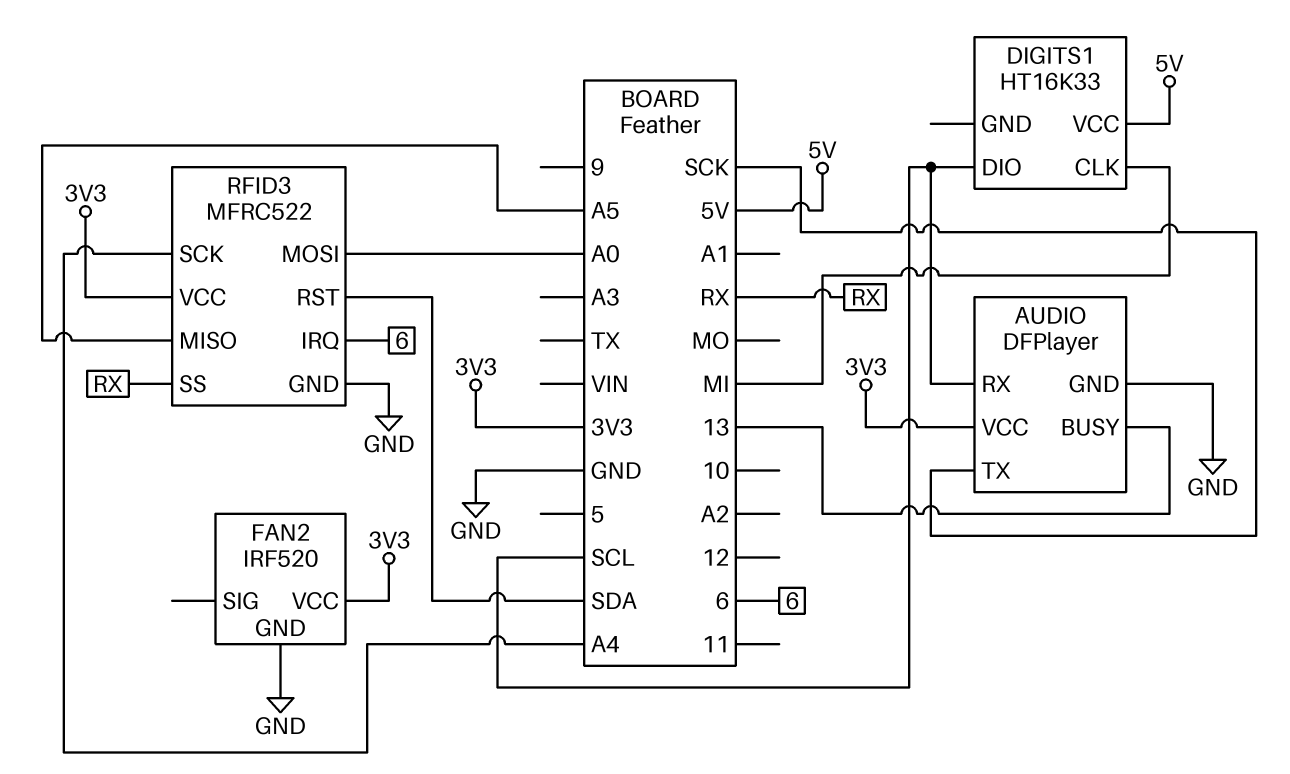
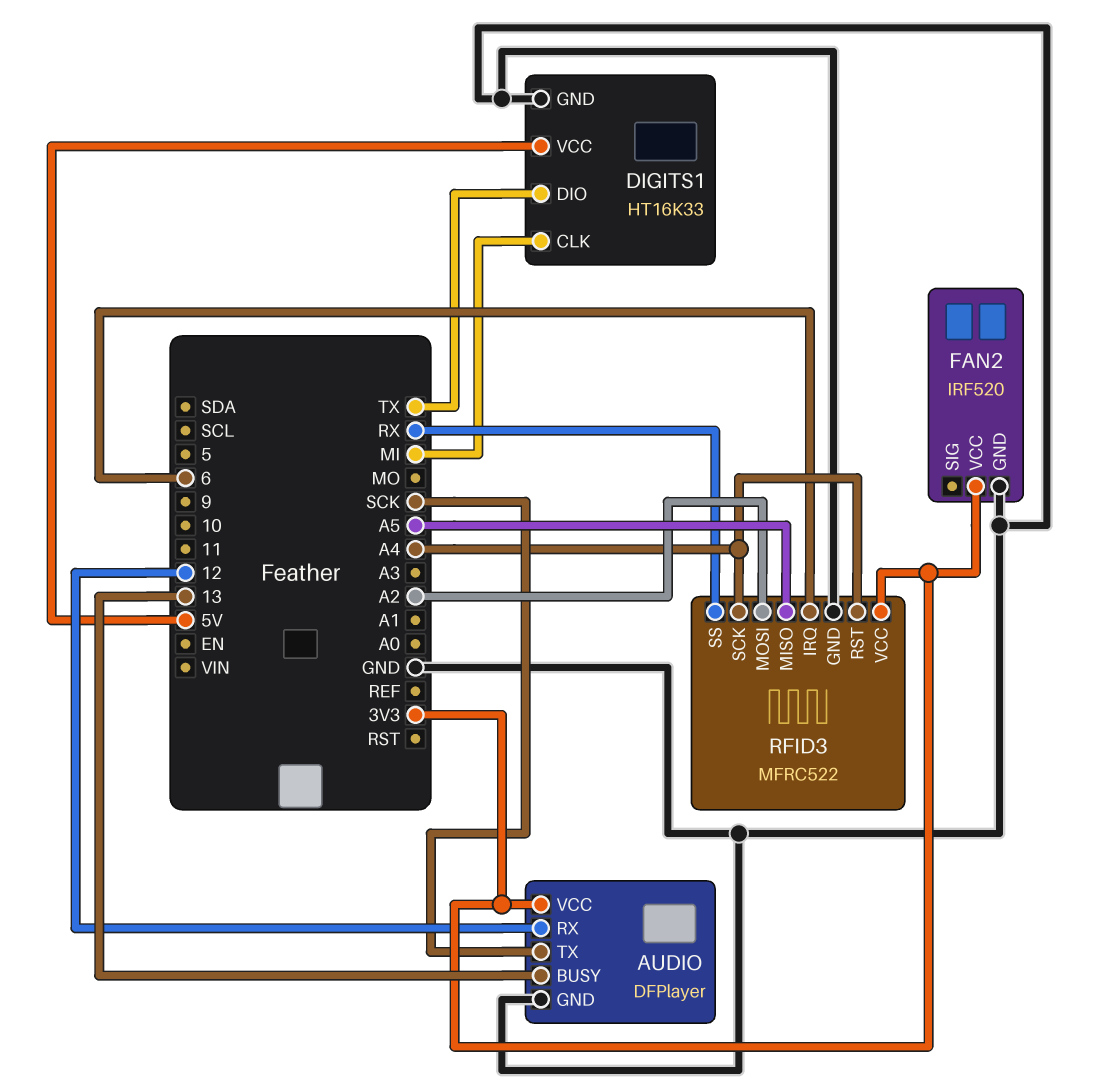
AUDIO pin RX: SCL -> 12
DIGITS1 pin DIO: SCL -> TX
DIGITS1 pin GND: none -> GND
RFID3 pin MOSI: A0 -> A2
RFID3 pin RST: SDA -> A4

